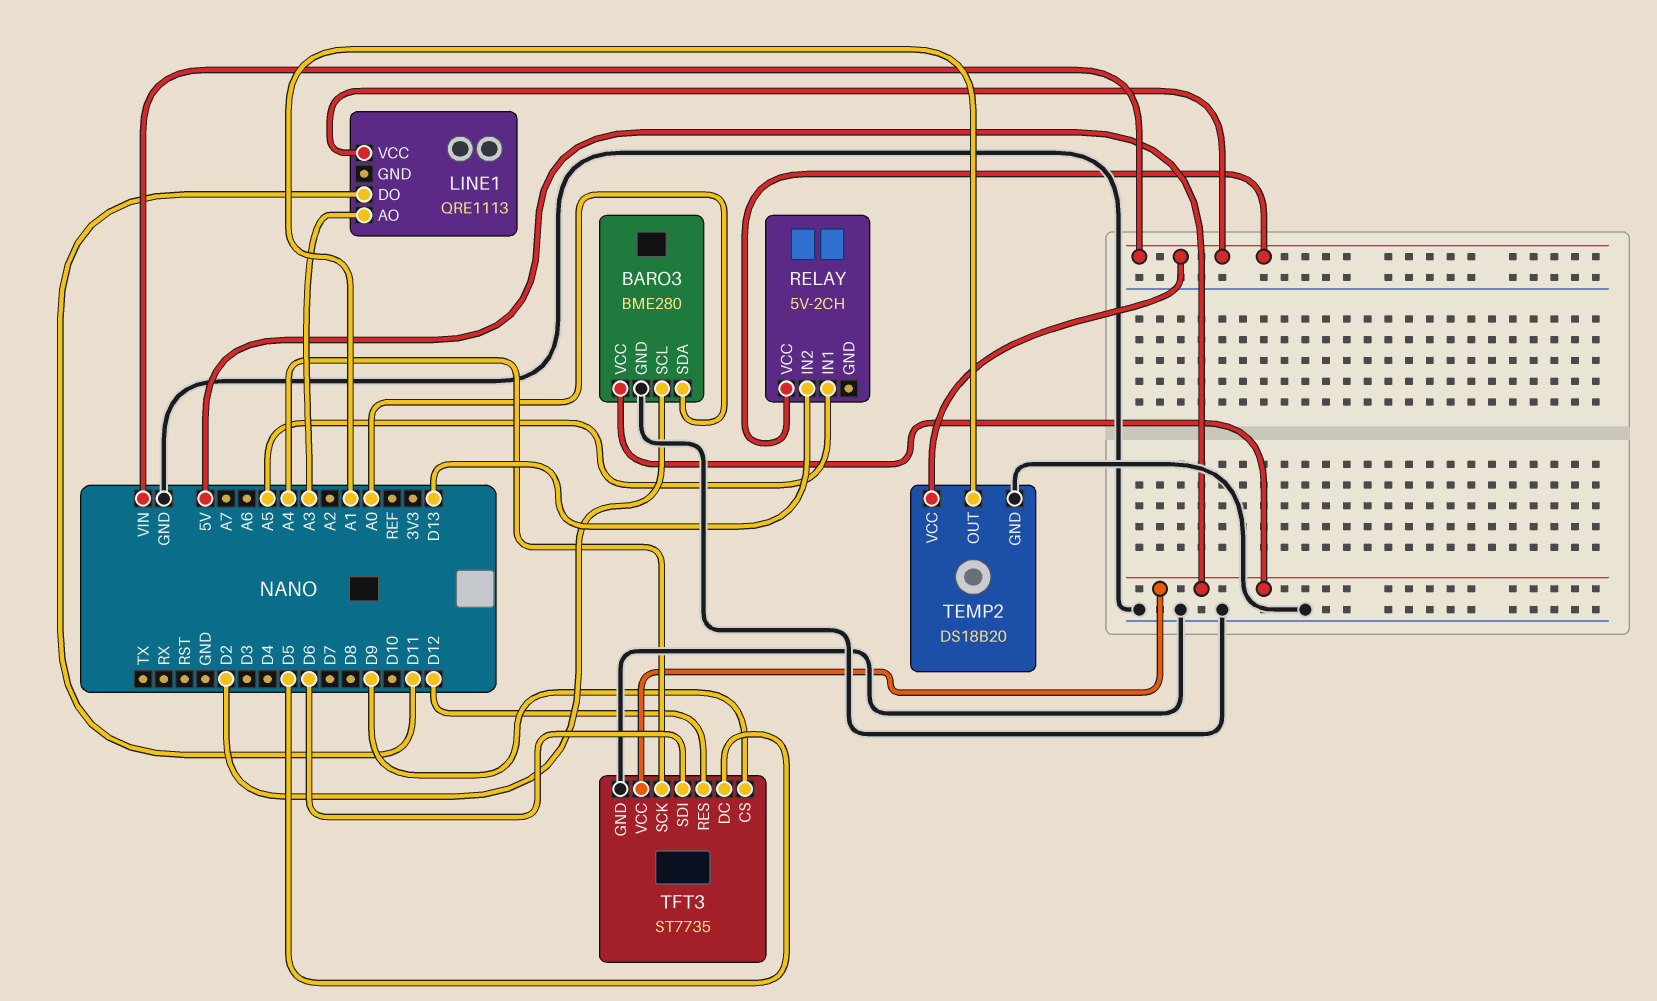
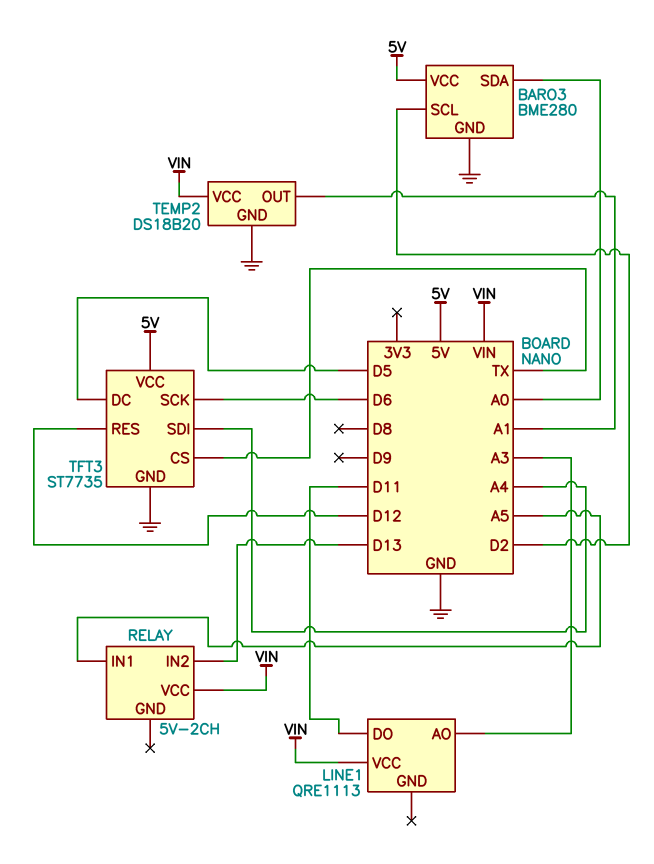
TFT3 pin CS: D9 -> TX
TFT3 pin SCK: A4 -> D6
TFT3 pin SDI: D6 -> A4

